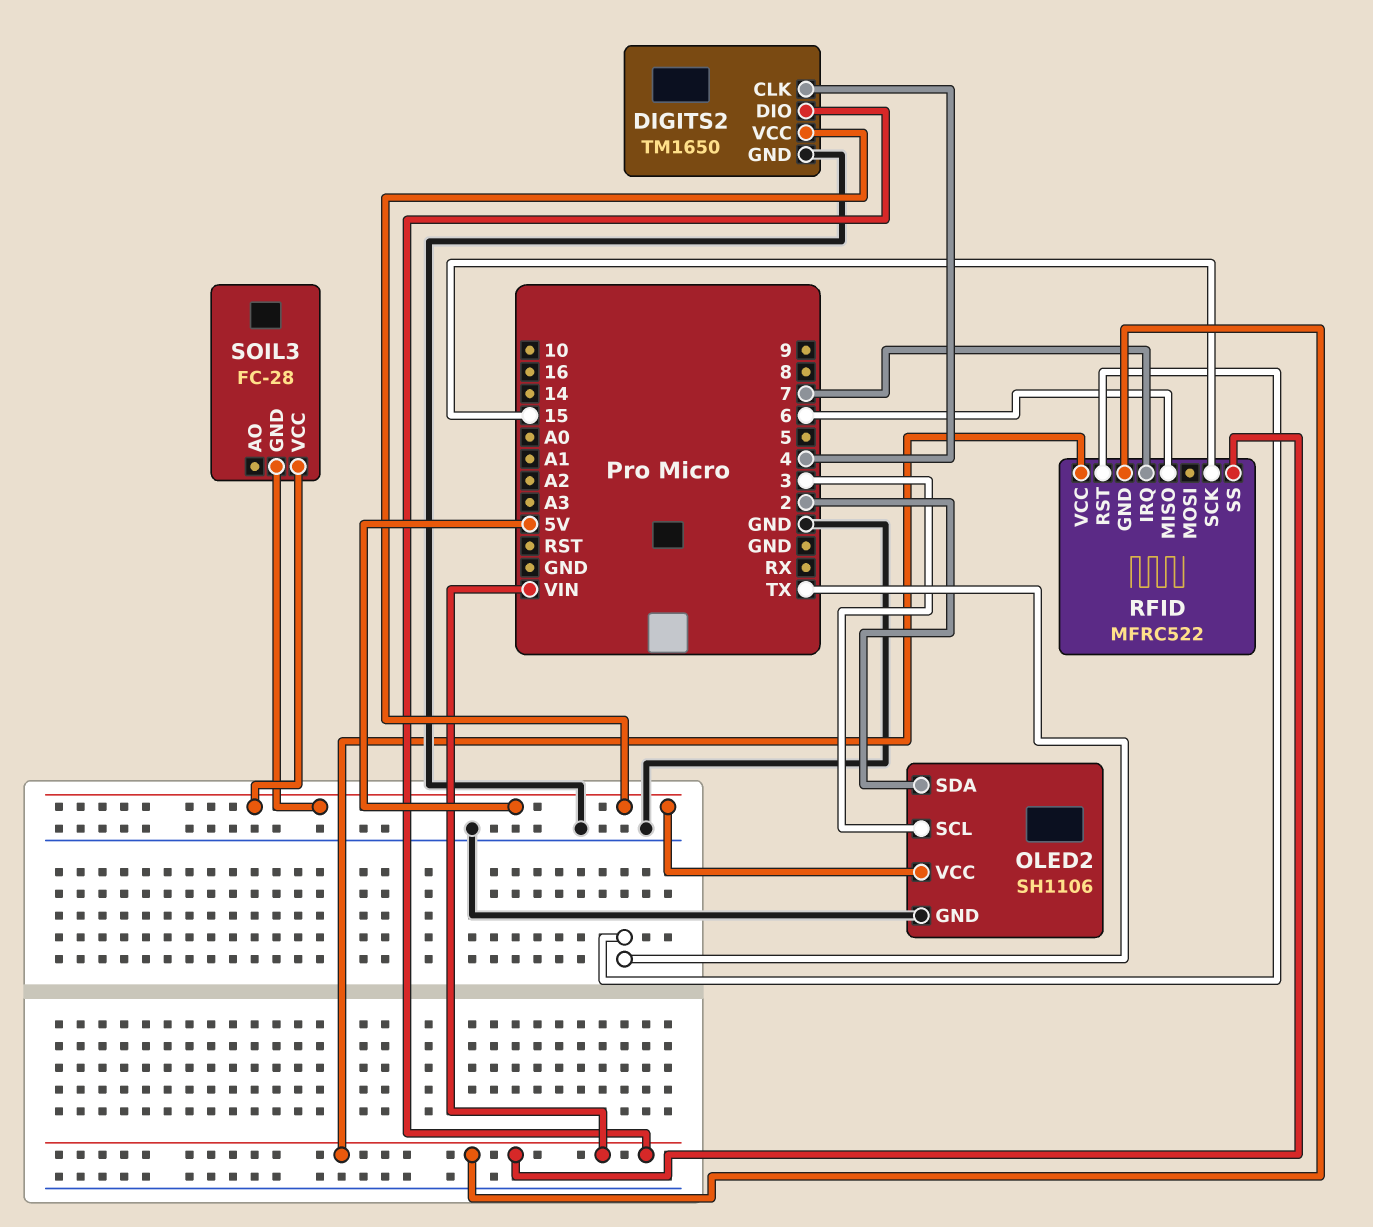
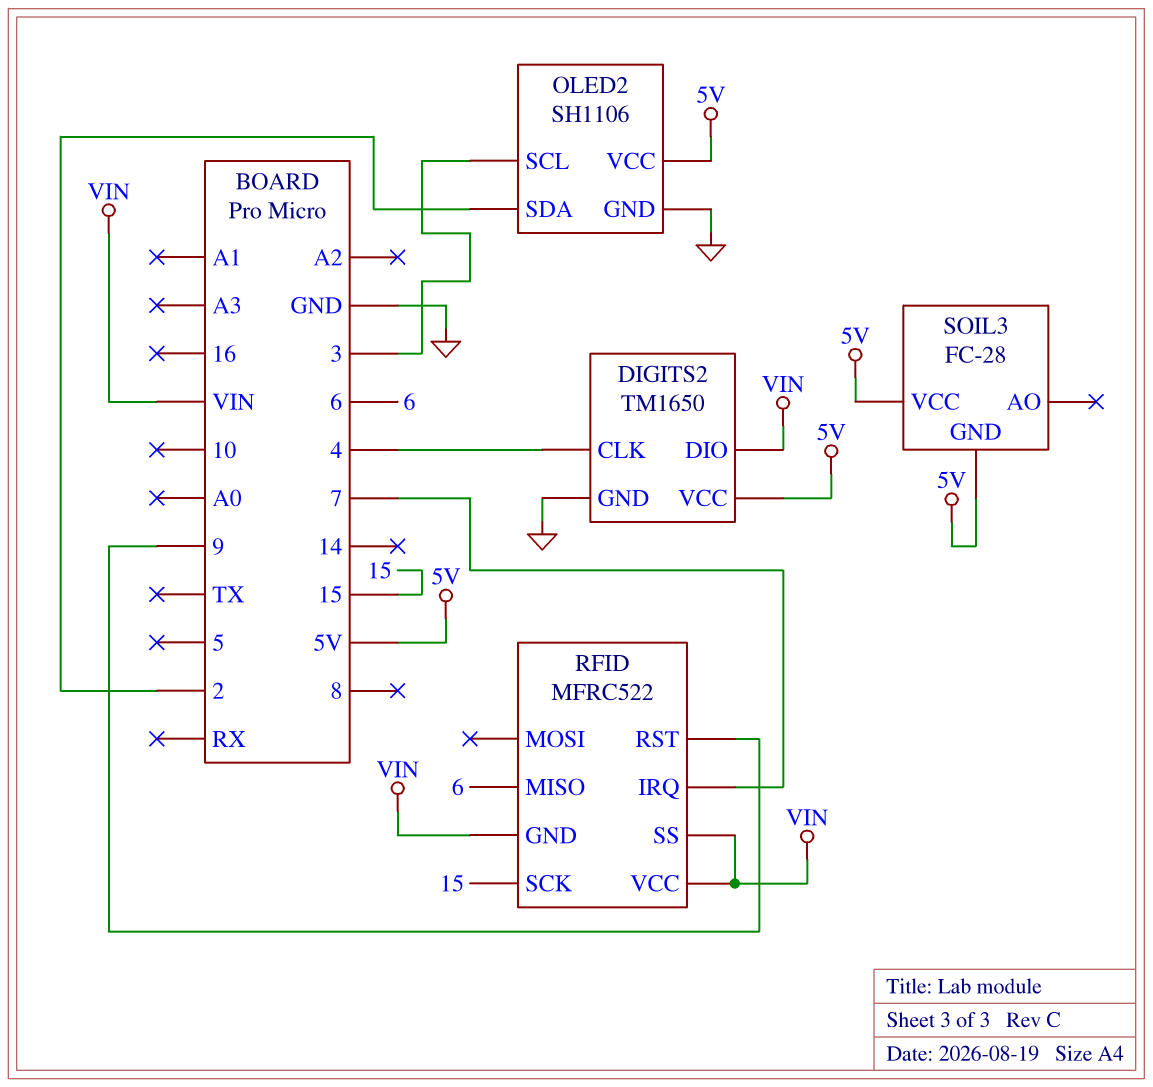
RFID pin RST: TX -> 9

